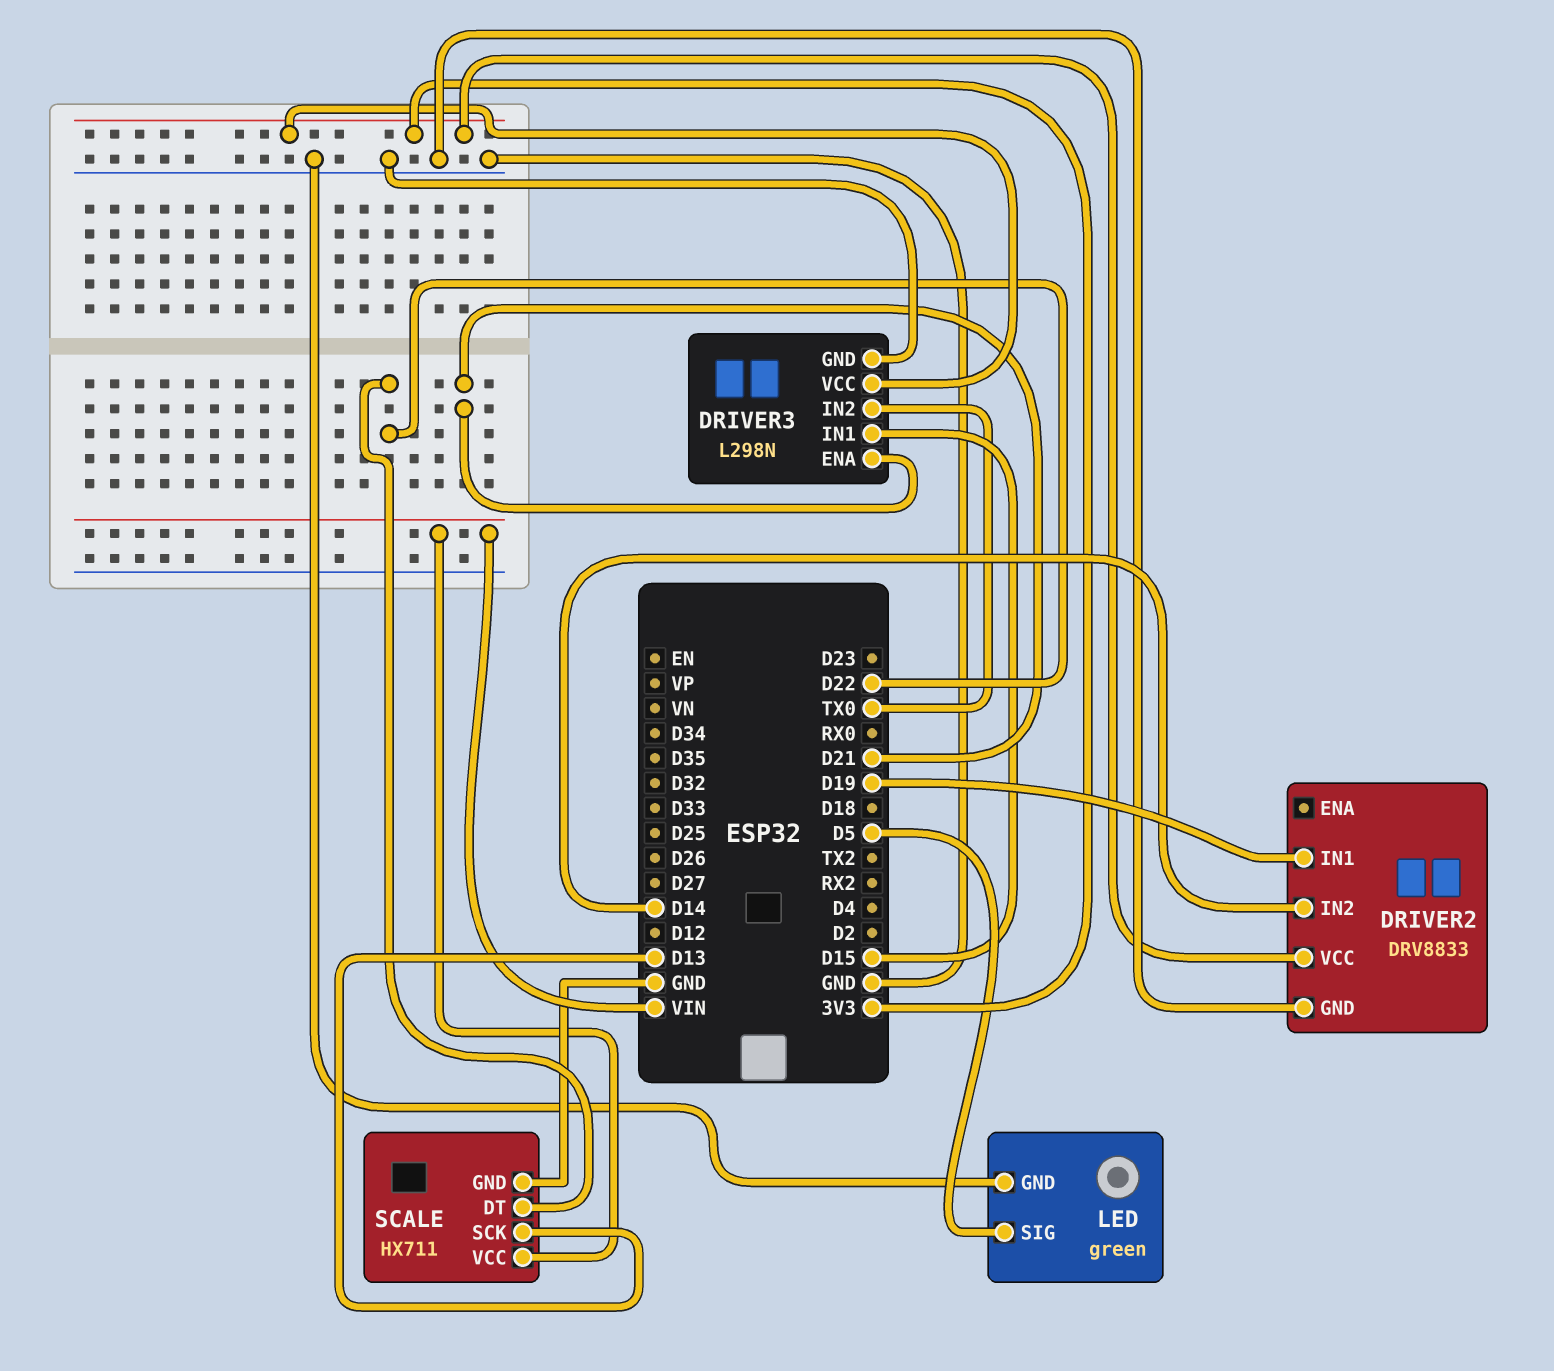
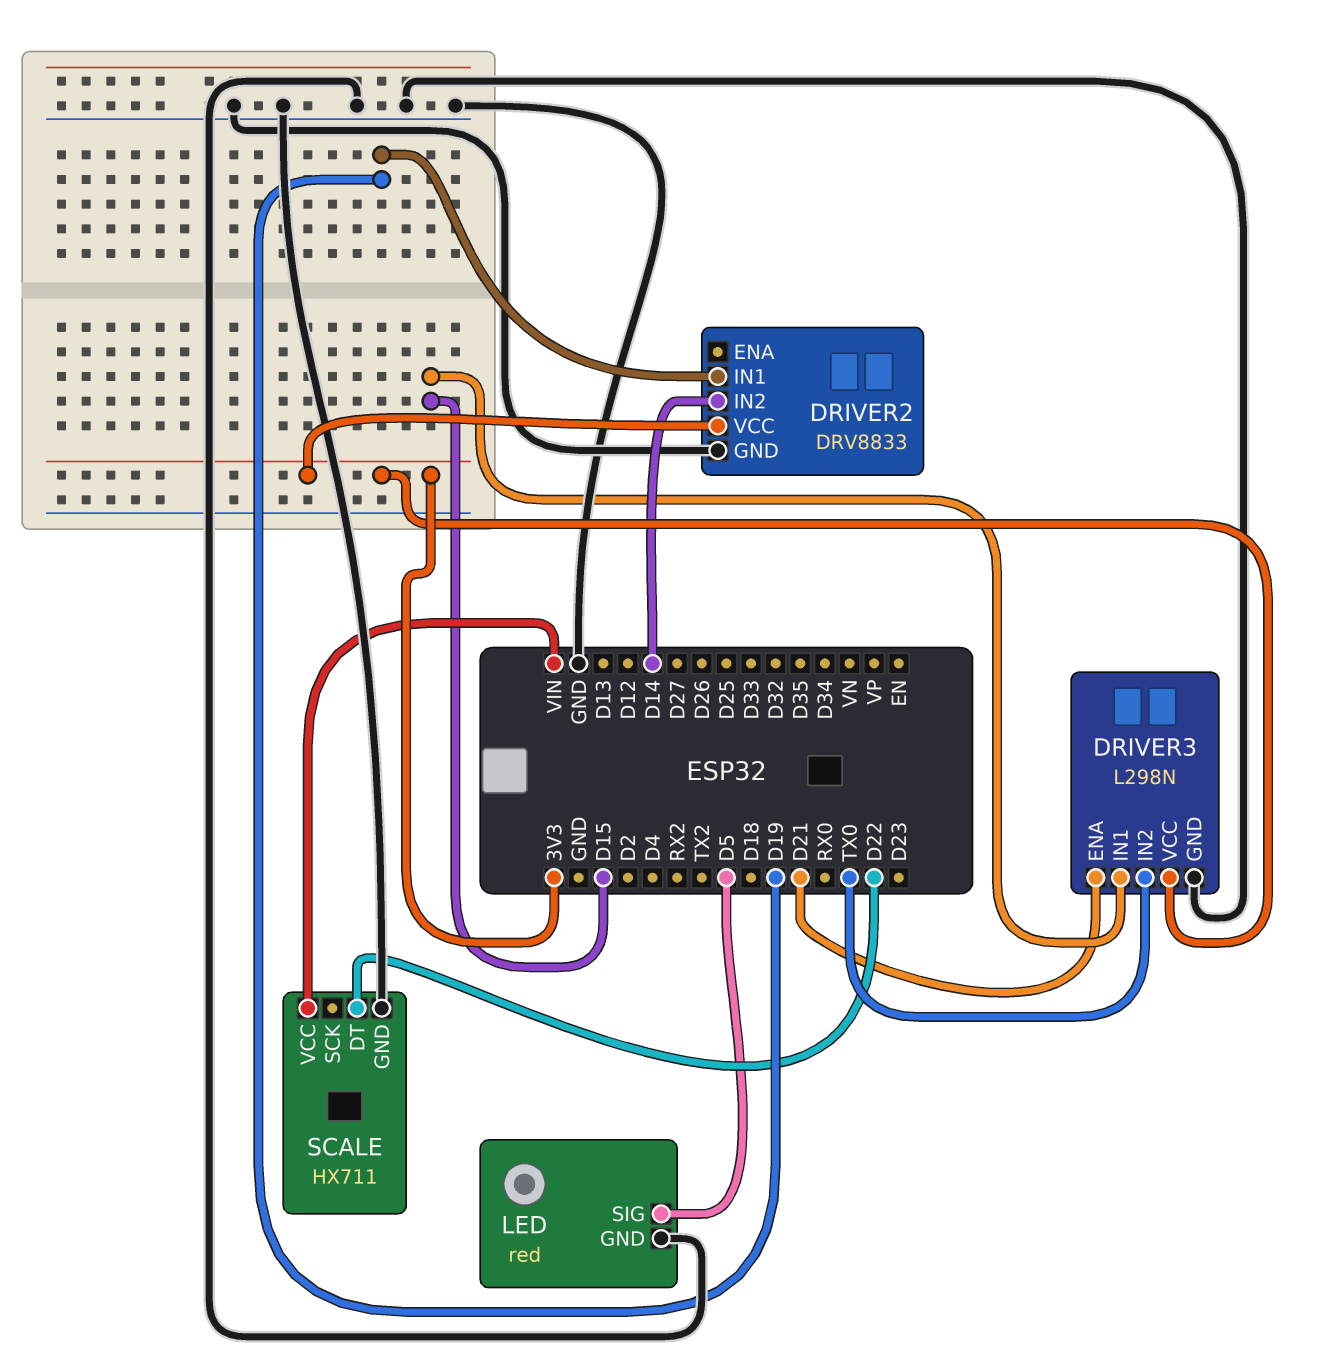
LED: green -> red
SCALE pin SCK: D13 -> none

